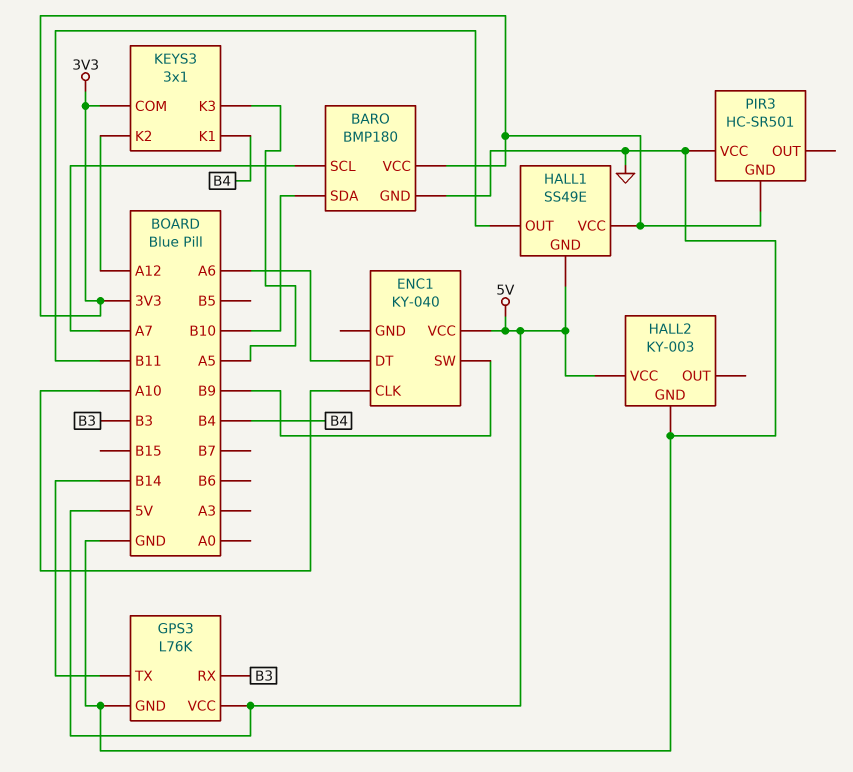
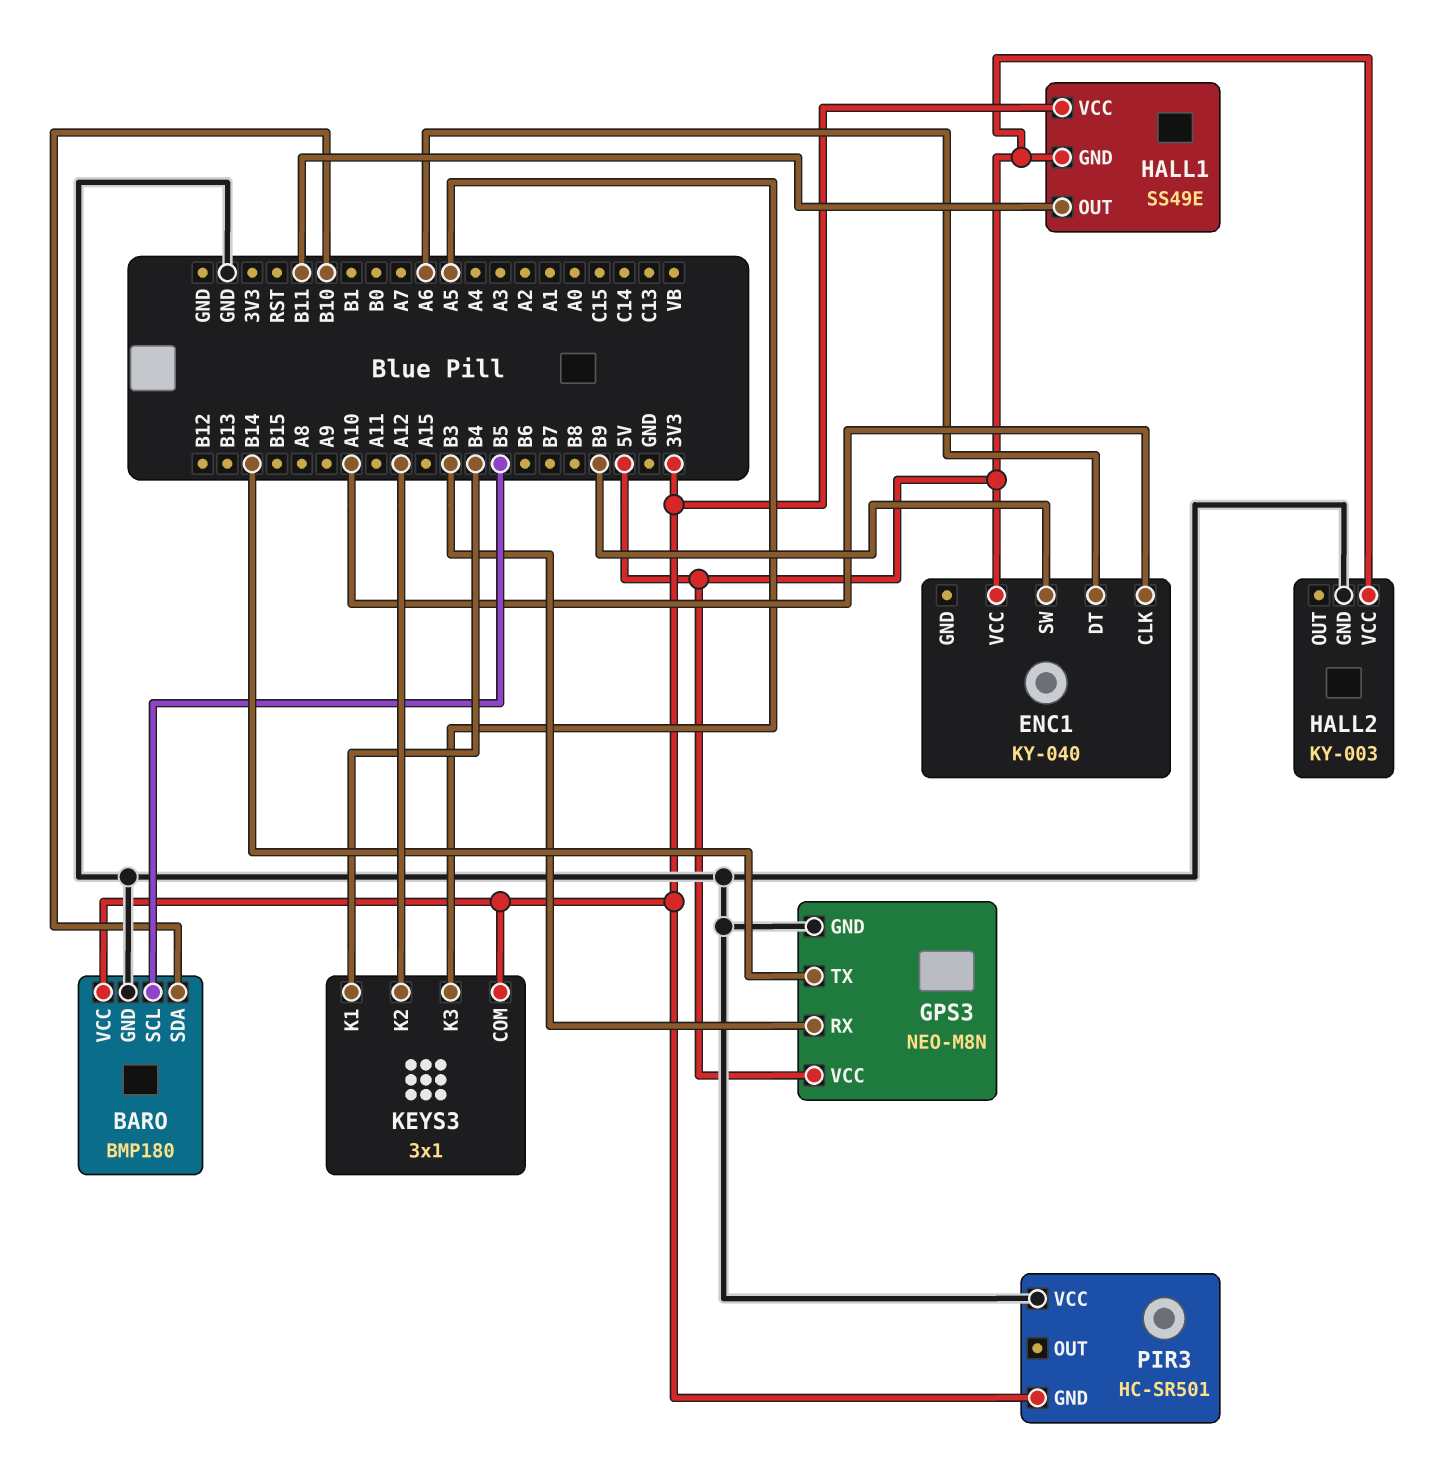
BARO pin SCL: A7 -> B5
GPS3: L76K -> NEO-M8N

